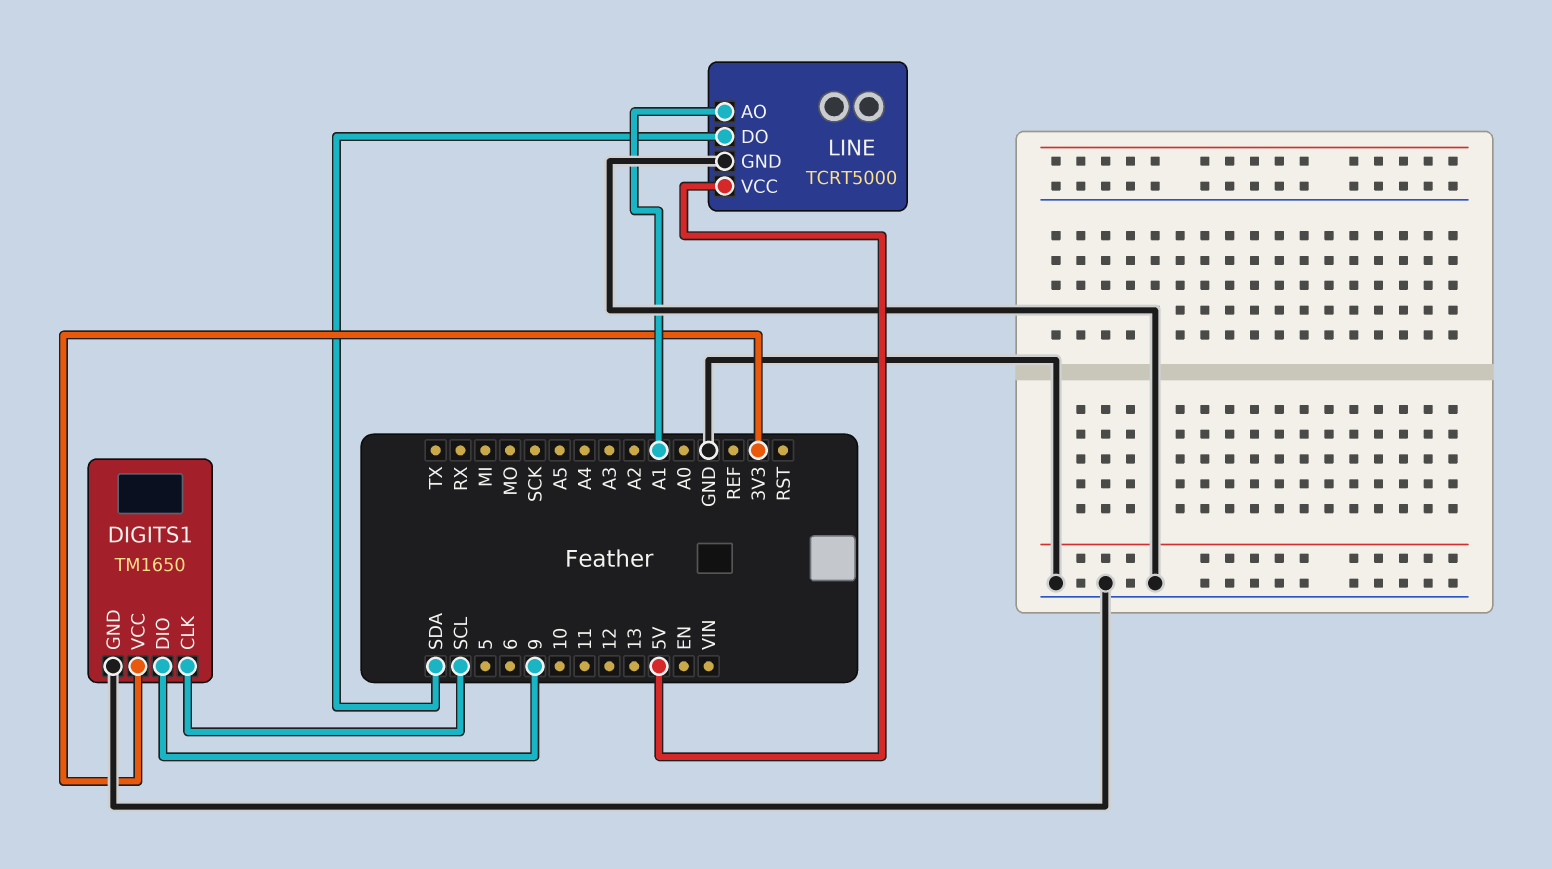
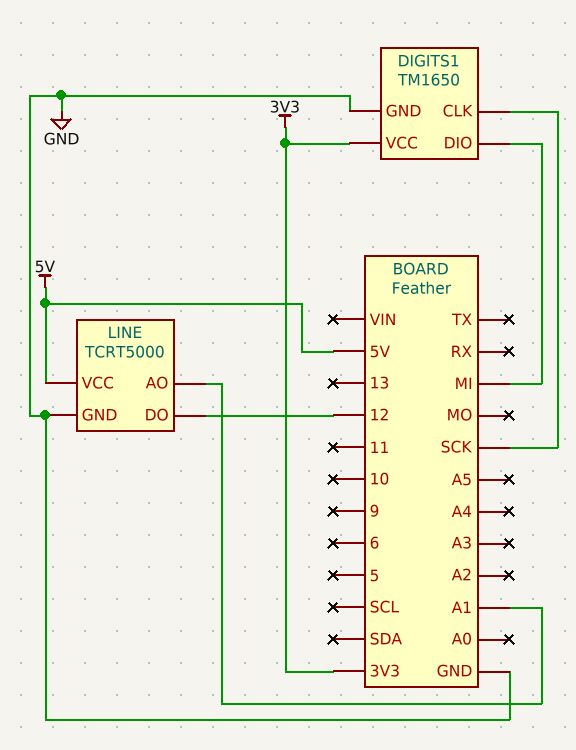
DIGITS1 pin CLK: SCL -> SCK
DIGITS1 pin DIO: 9 -> MI
LINE pin DO: SDA -> 12

